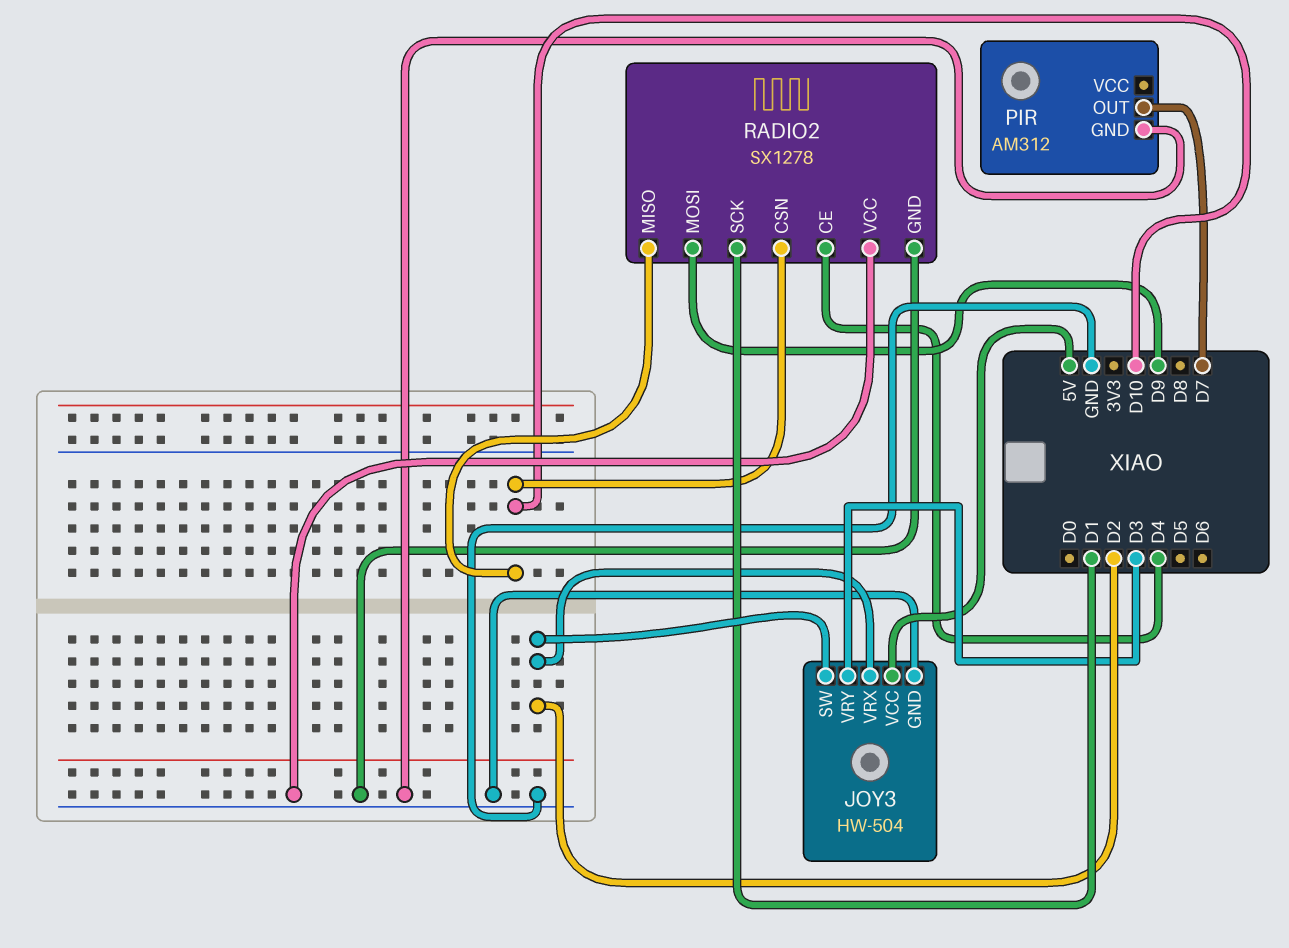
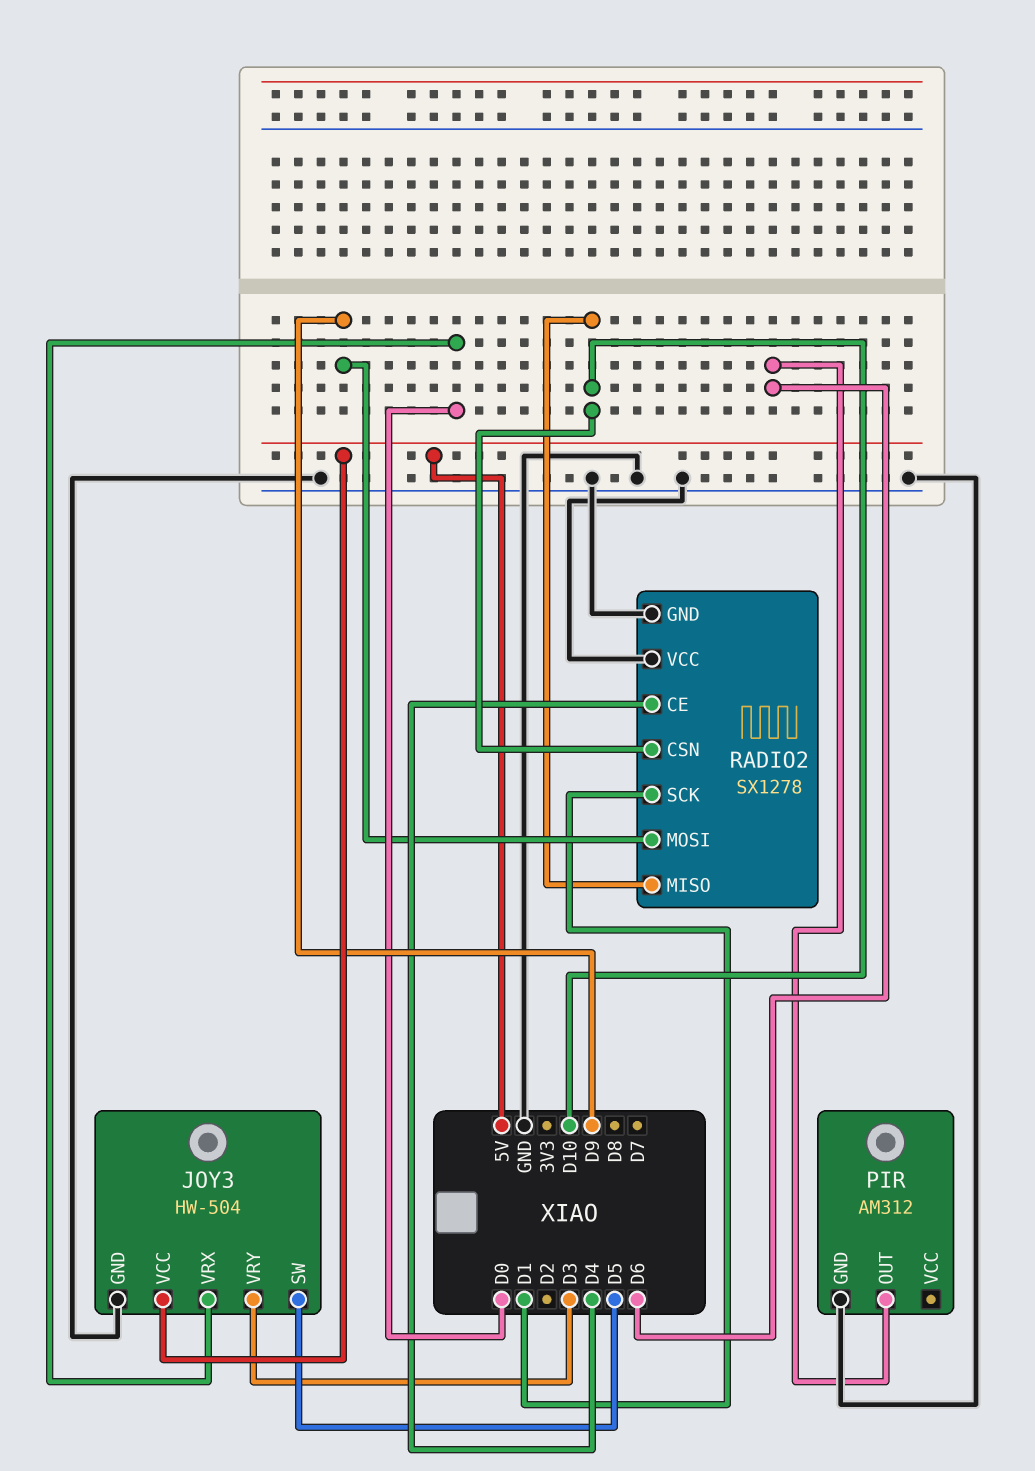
JOY3 pin SW: D2 -> D5
JOY3 pin VRX: D2 -> D0
PIR pin OUT: D7 -> D6

